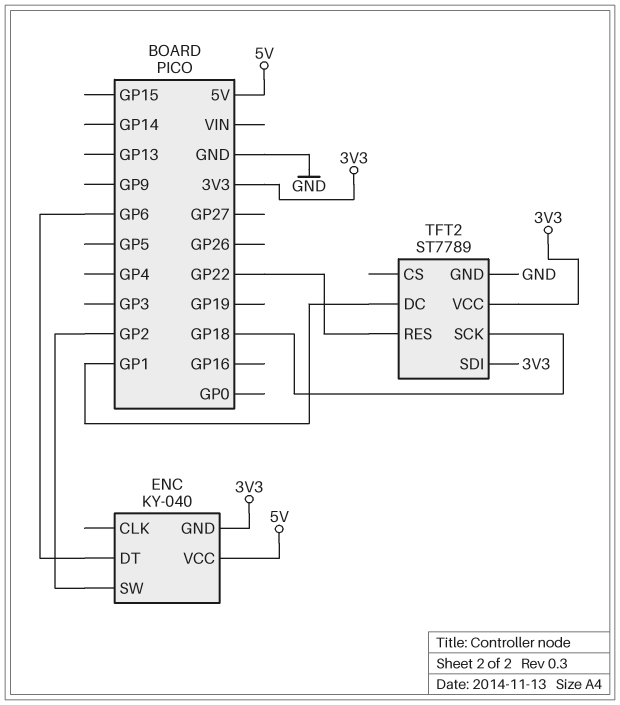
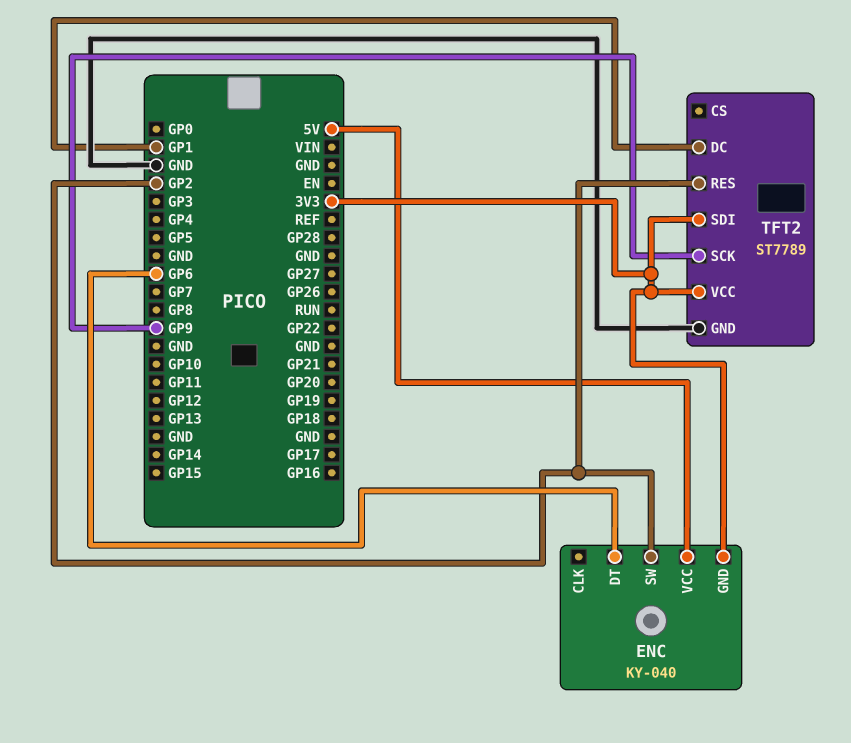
TFT2 pin RES: GP22 -> GP2
TFT2 pin SCK: GP18 -> GP9

